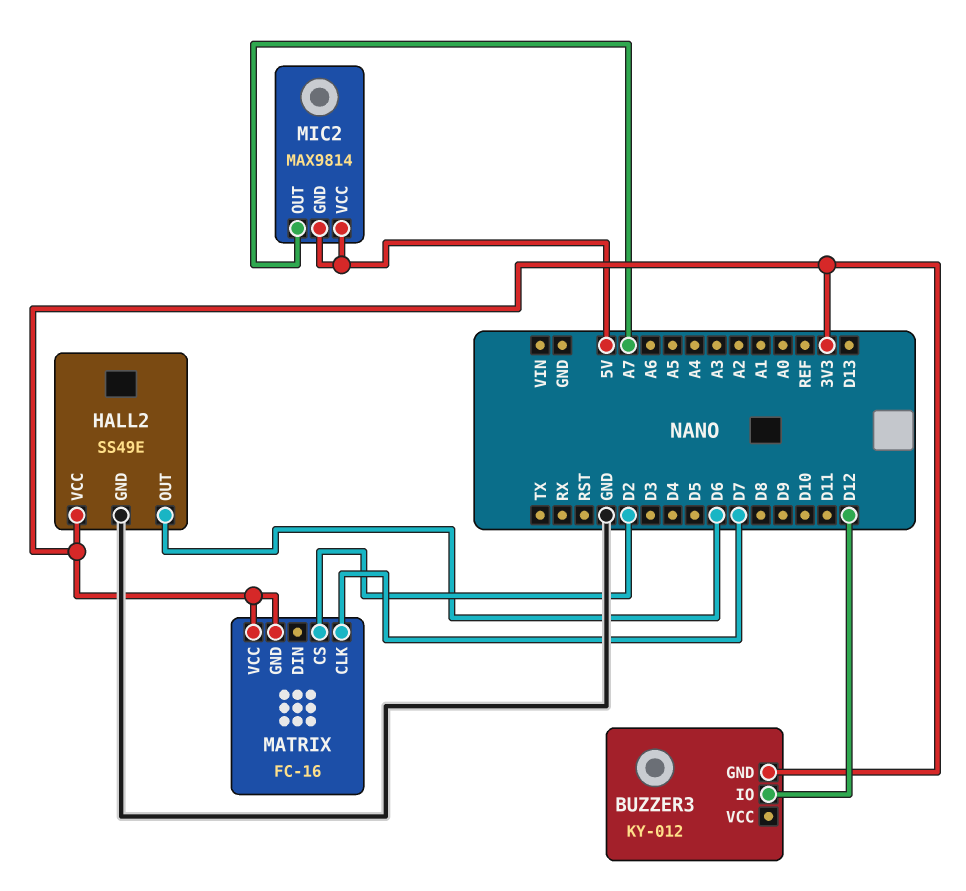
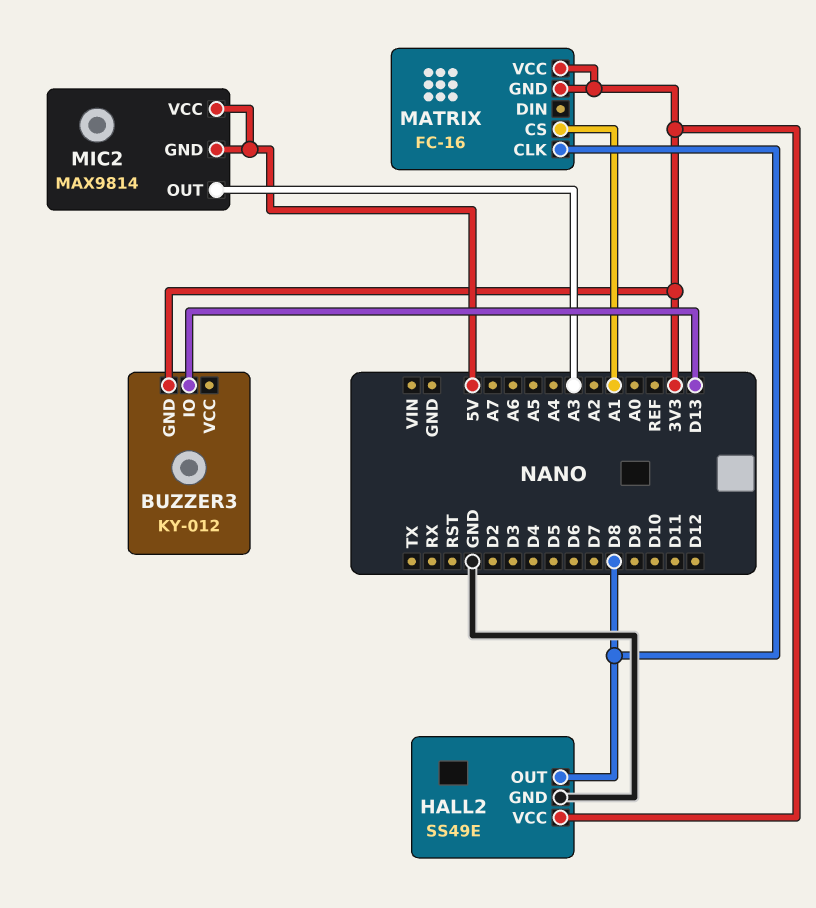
BUZZER3 pin IO: D12 -> D13
HALL2 pin OUT: D6 -> D8
MATRIX pin CLK: D7 -> D8
MATRIX pin CS: D2 -> A1
MIC2 pin OUT: A7 -> A3

